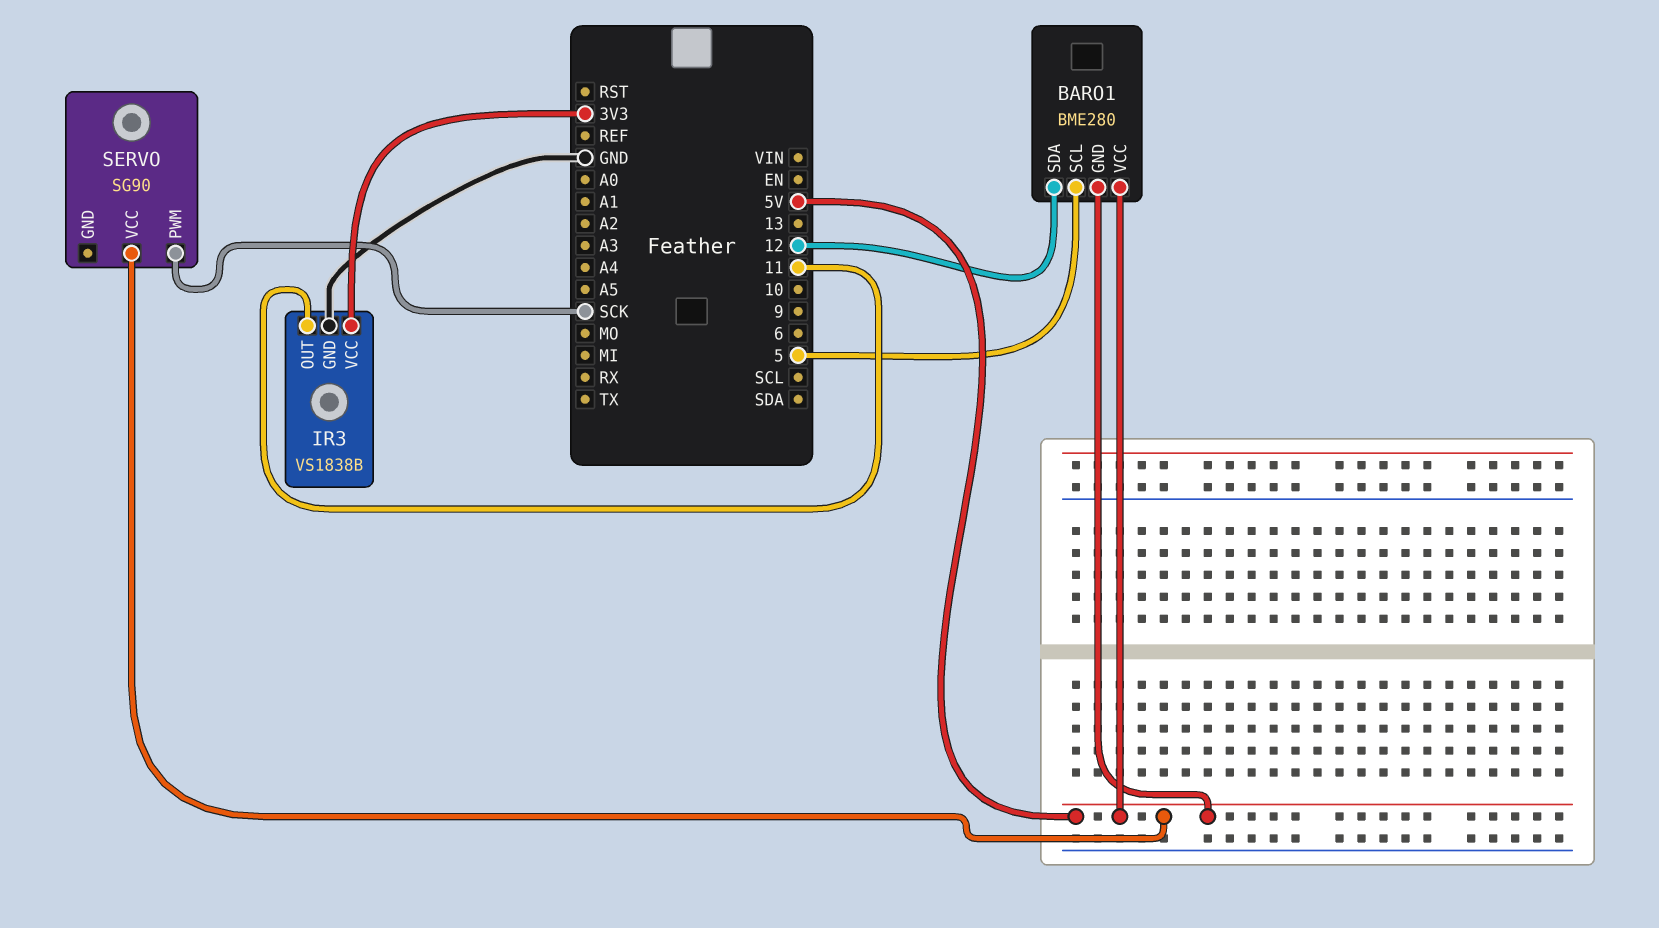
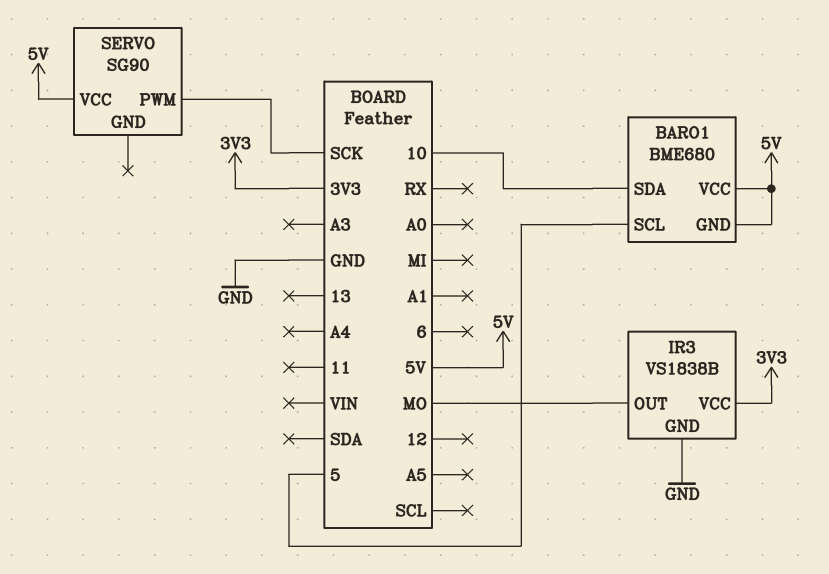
BARO1: BME280 -> BME680
BARO1 pin SDA: 12 -> 10
IR3 pin OUT: 11 -> MO

